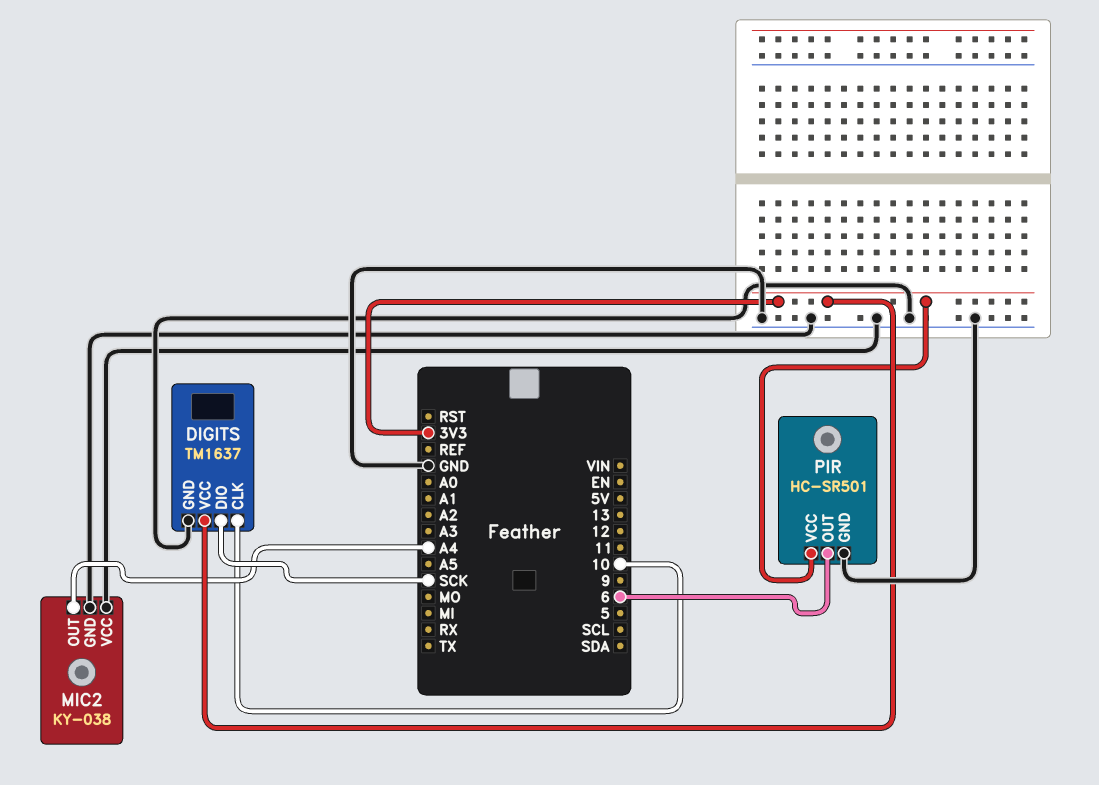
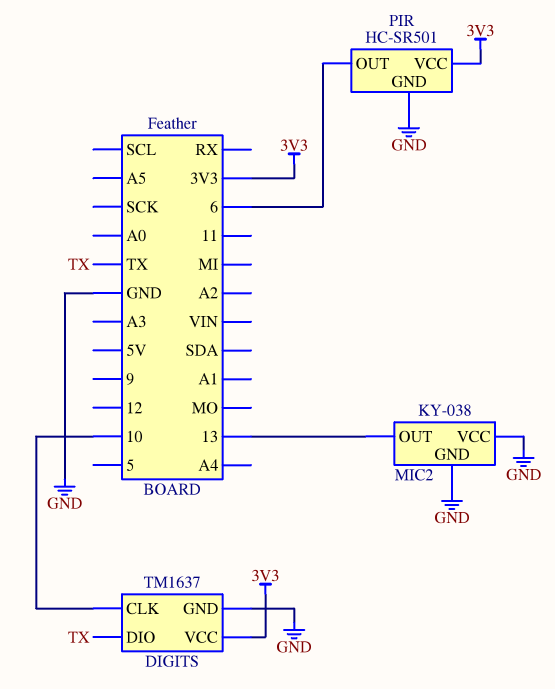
DIGITS pin DIO: SCK -> TX
MIC2 pin OUT: A4 -> 13

